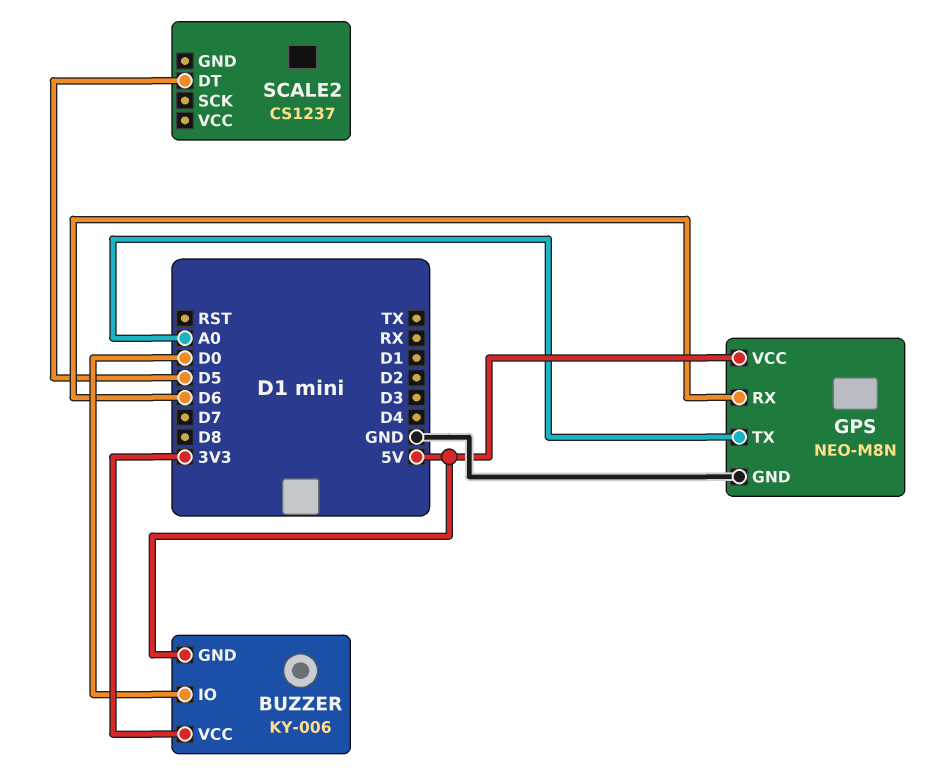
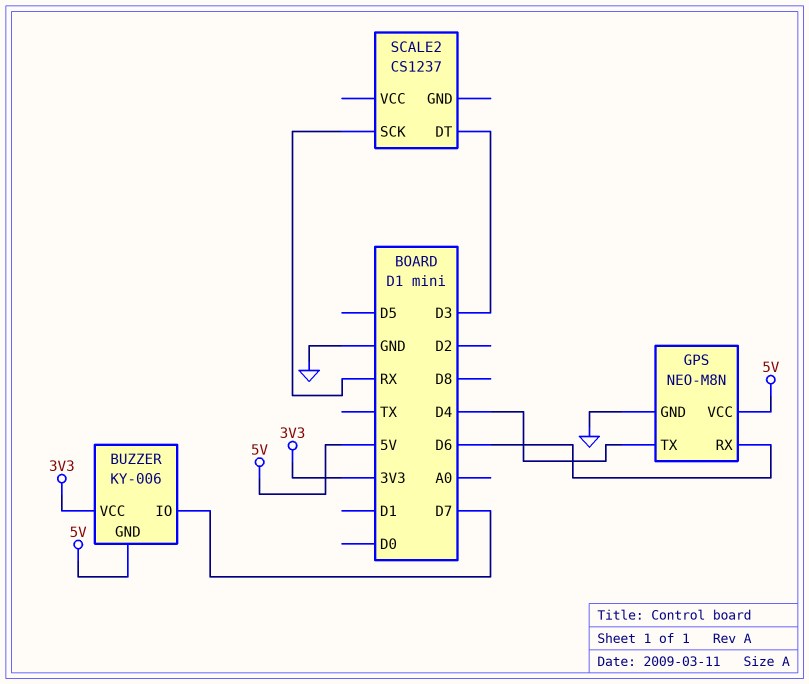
BUZZER pin IO: D0 -> D7
GPS pin TX: A0 -> D4
SCALE2 pin DT: D5 -> D3
SCALE2 pin SCK: none -> RX

